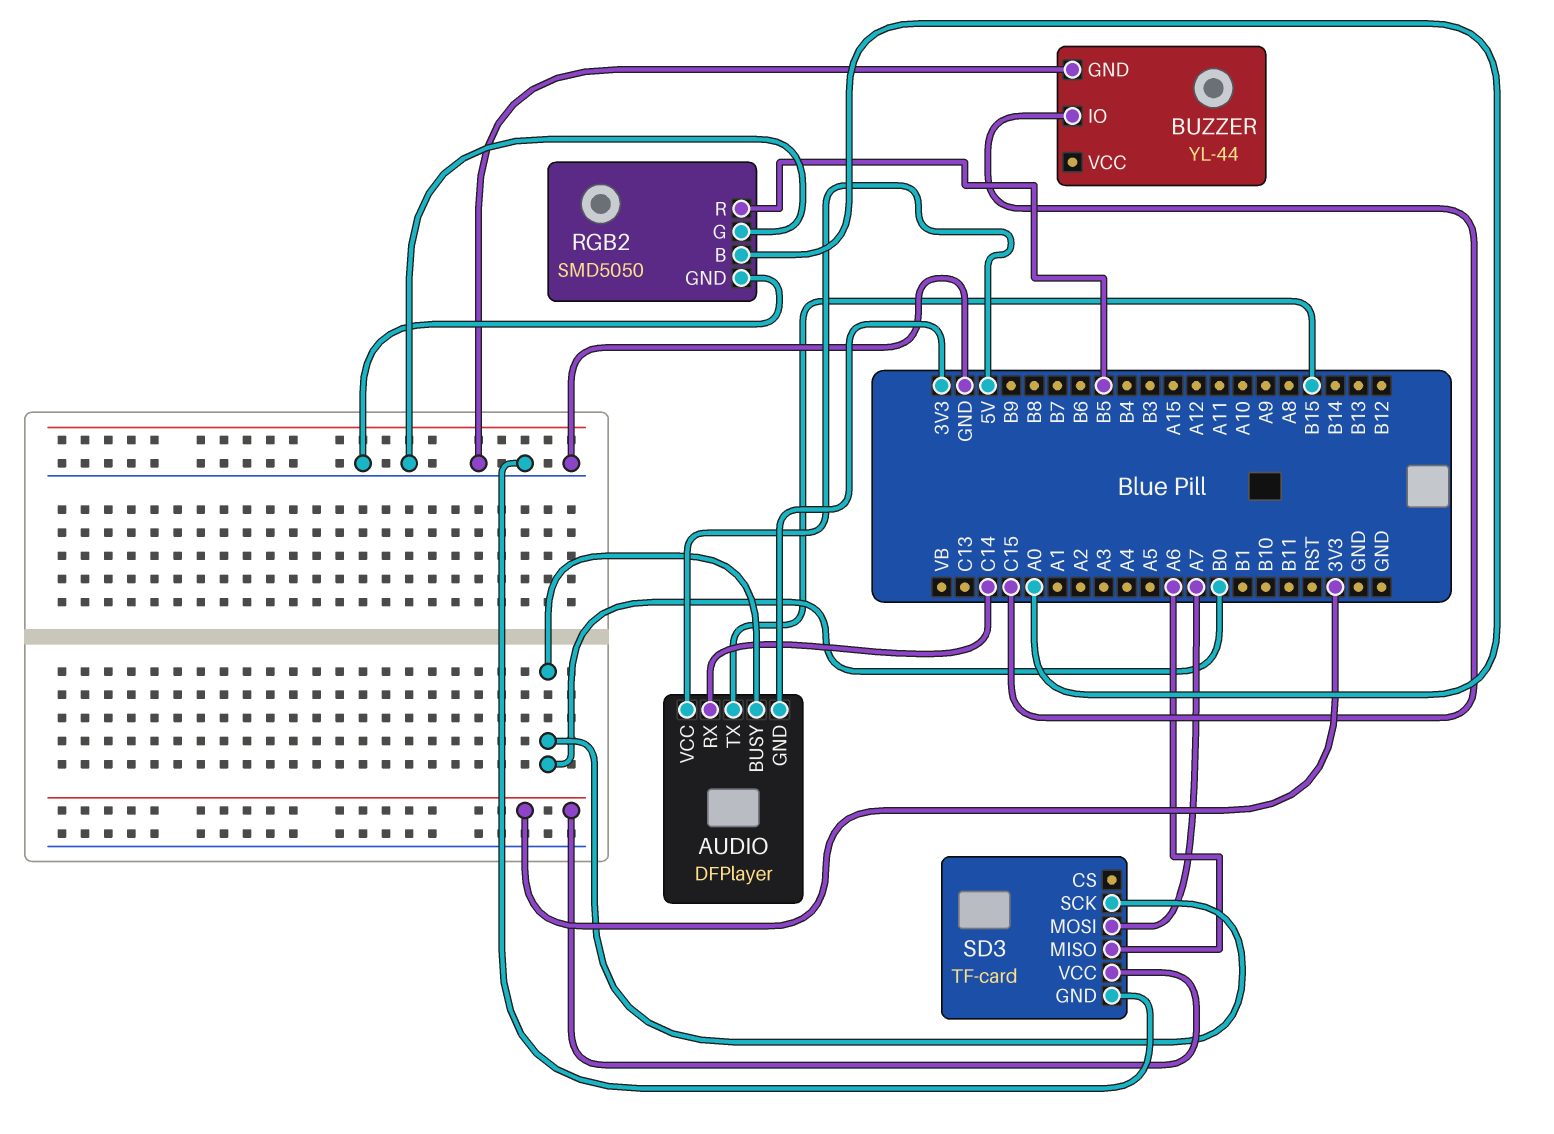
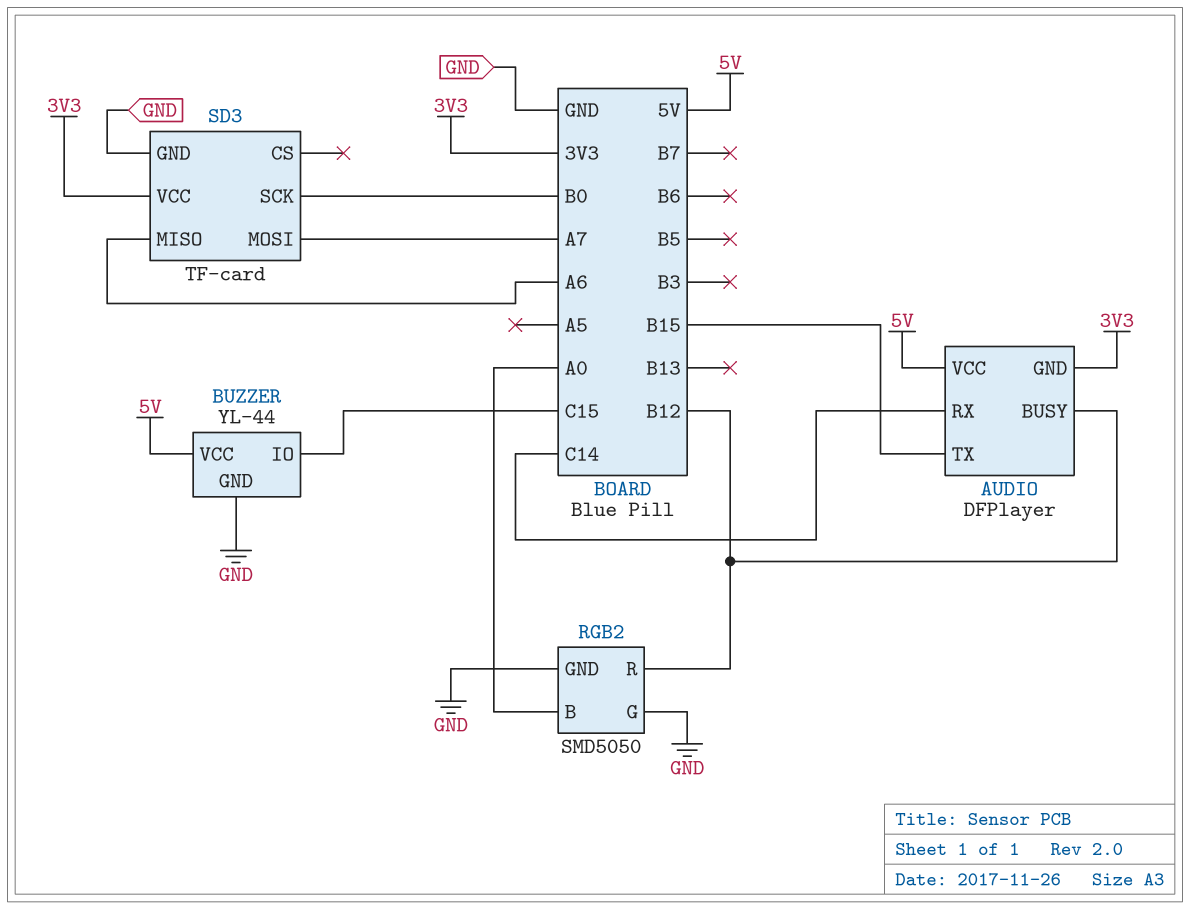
AUDIO pin BUSY: B0 -> B12
BUZZER pin VCC: none -> 5V
RGB2 pin R: B5 -> B12

